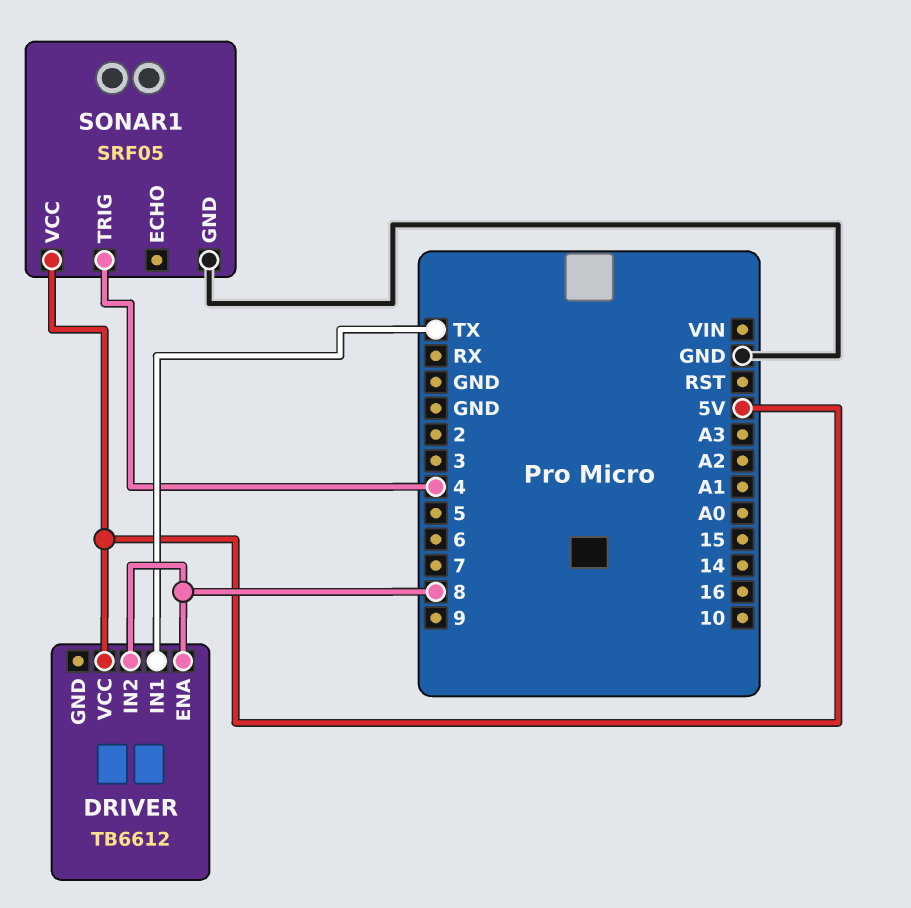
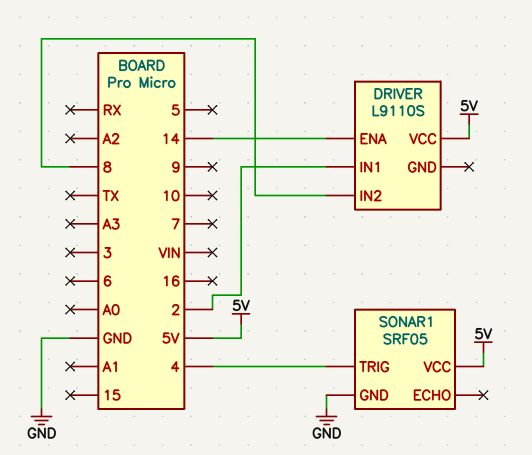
DRIVER: TB6612 -> L9110S
DRIVER pin ENA: 8 -> 14
DRIVER pin IN1: TX -> 2

